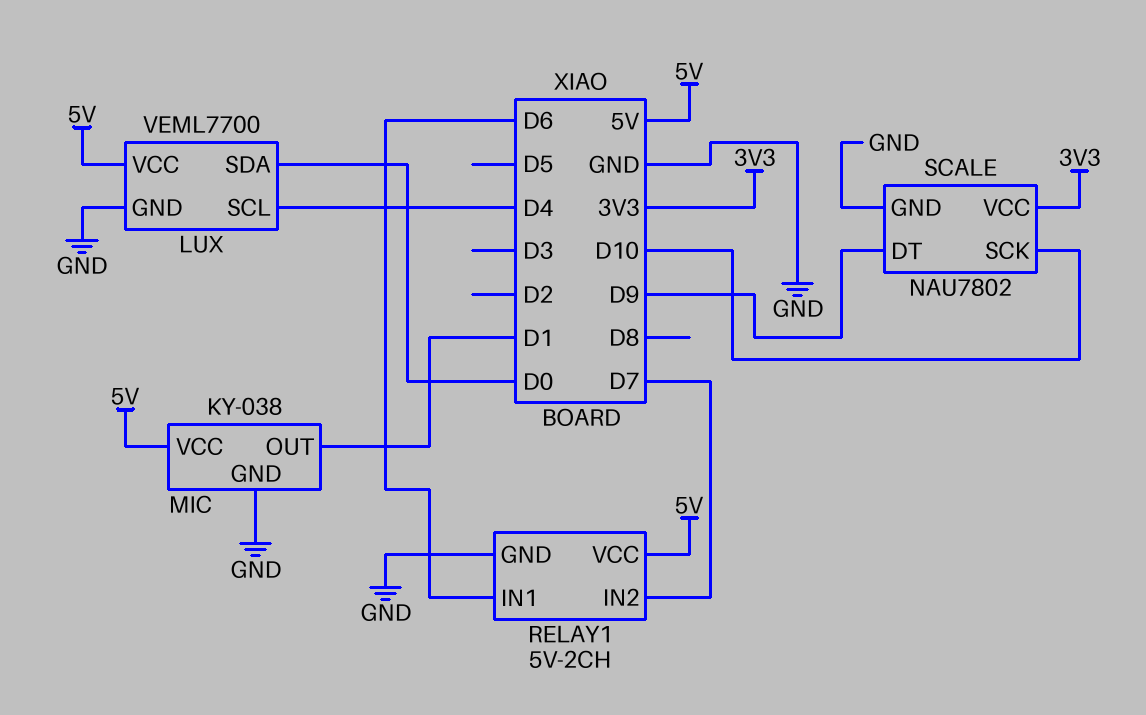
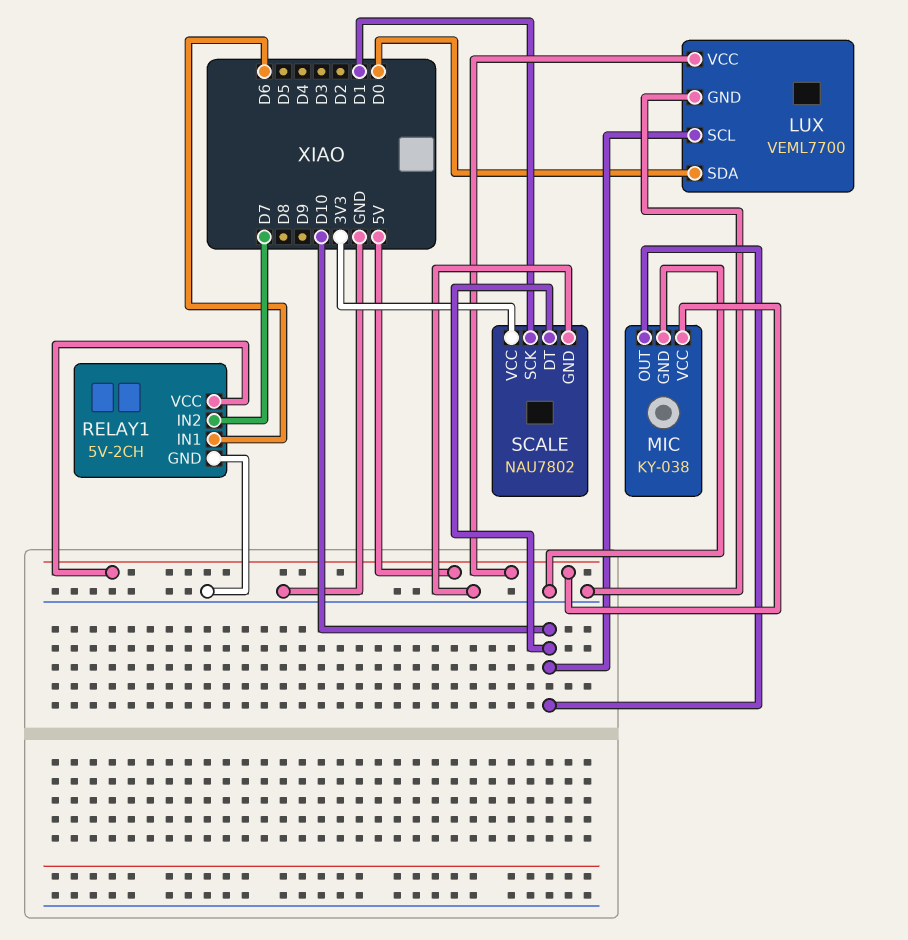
LUX pin SCL: D4 -> D10
MIC pin OUT: D1 -> D10
SCALE pin DT: D9 -> D10
SCALE pin SCK: D10 -> D1

